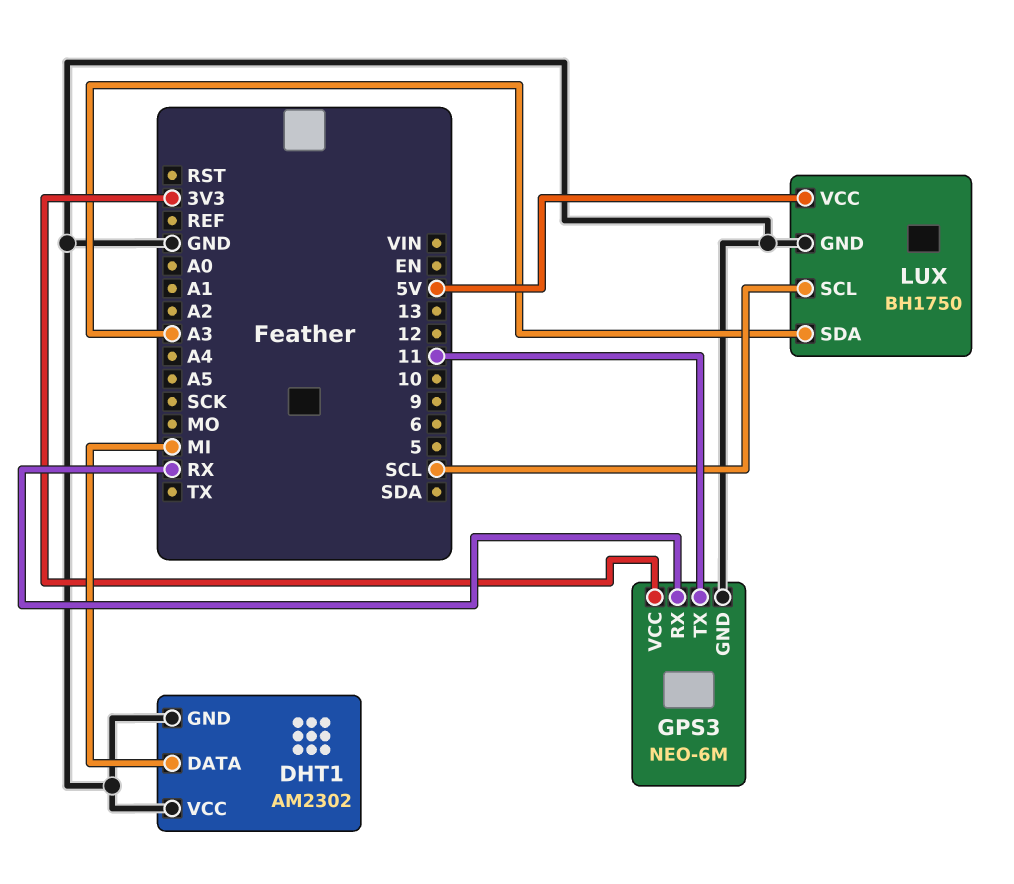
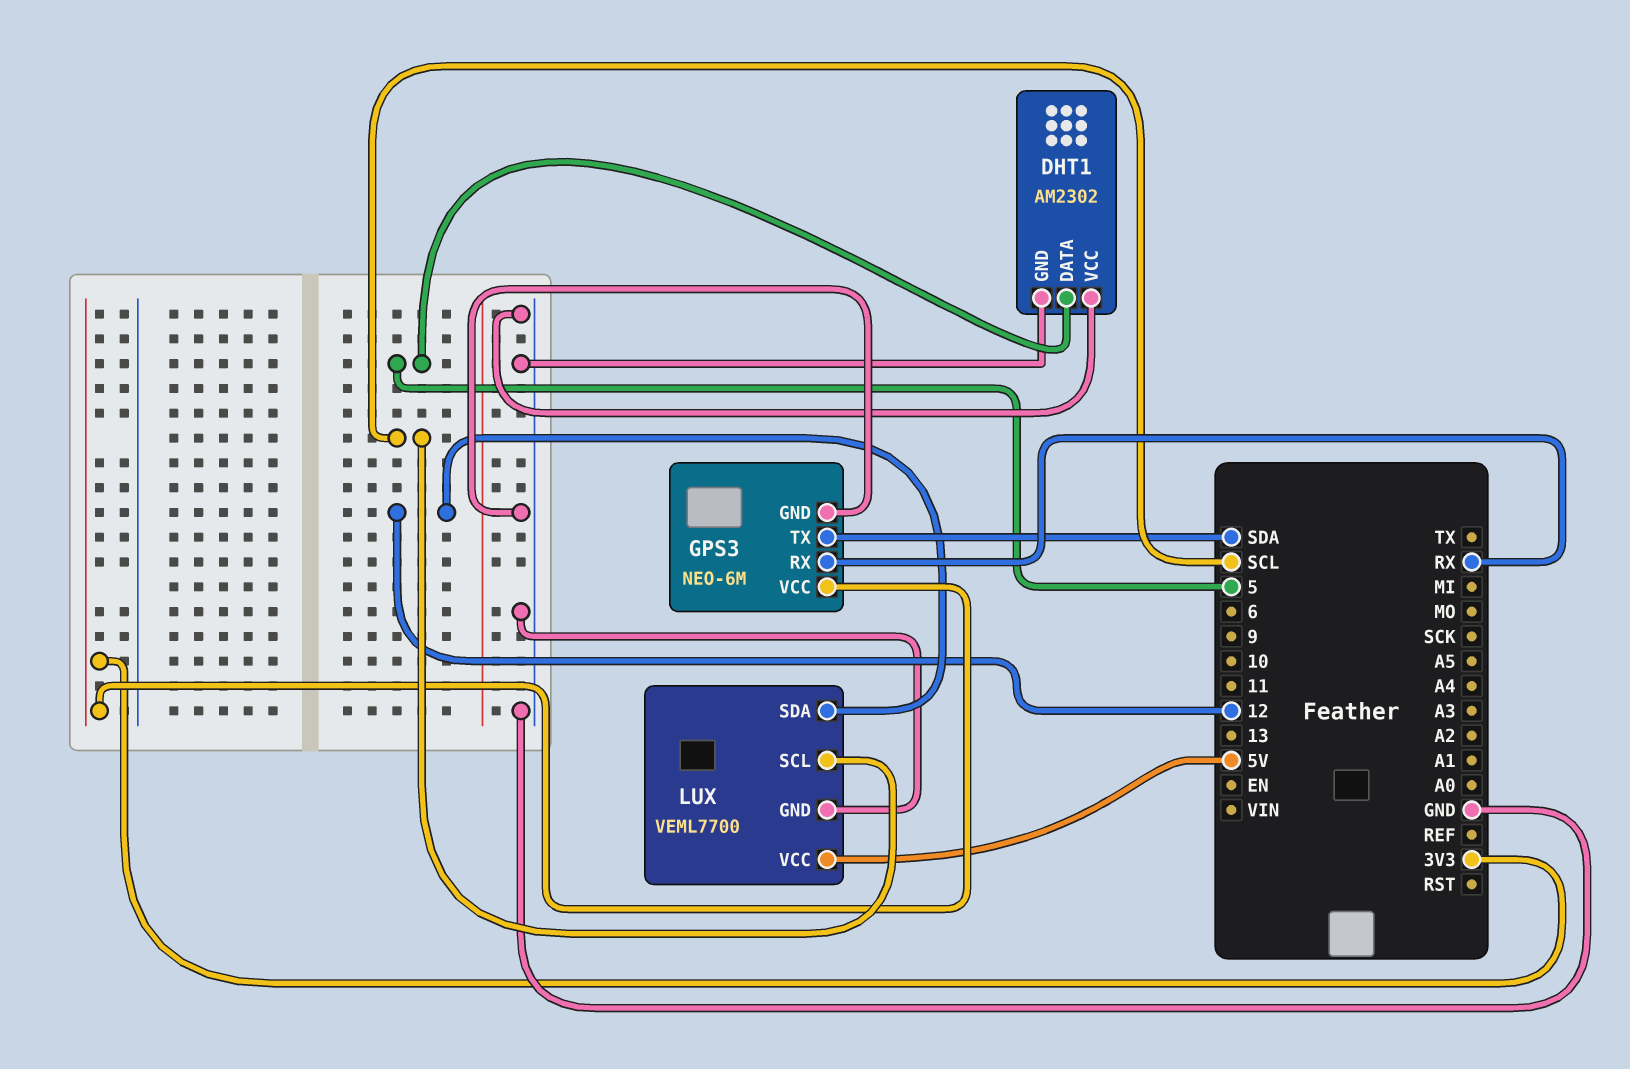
DHT1 pin DATA: MI -> 5
GPS3 pin TX: 11 -> SDA
LUX: BH1750 -> VEML7700
LUX pin SDA: A3 -> 12

